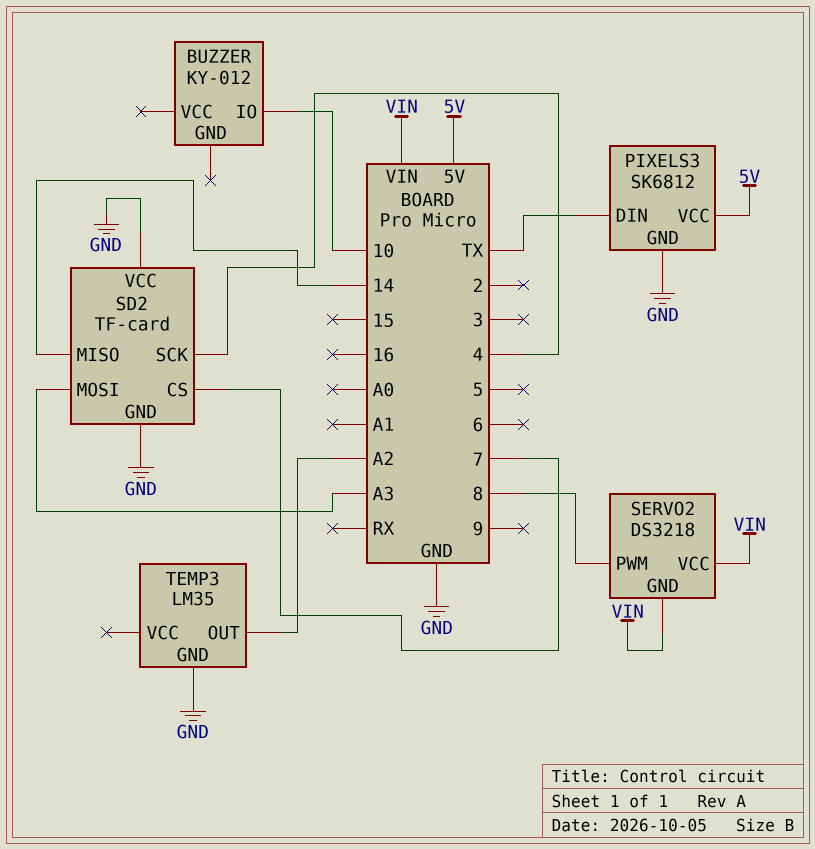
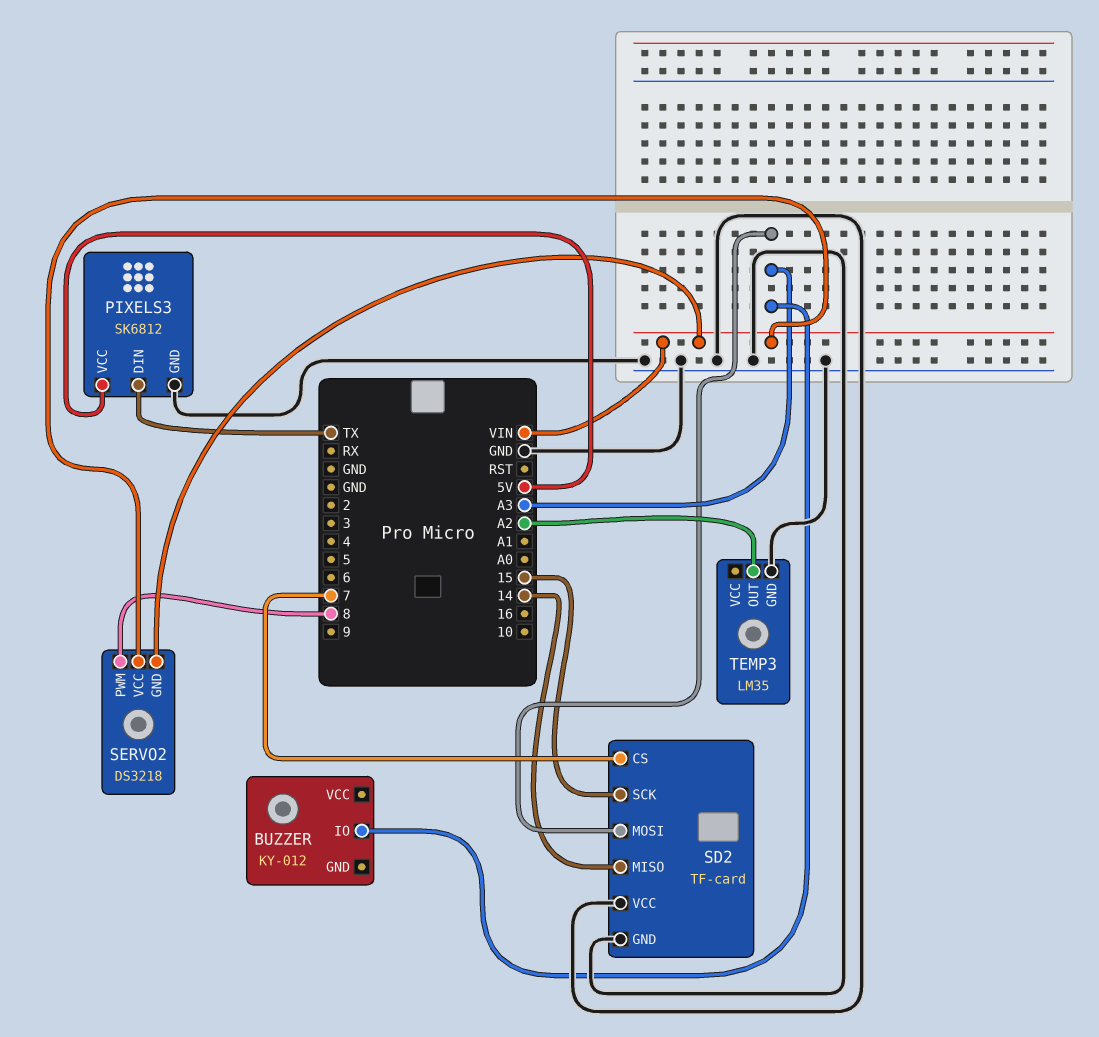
BUZZER pin IO: 10 -> A3
SD2 pin SCK: 4 -> 15

